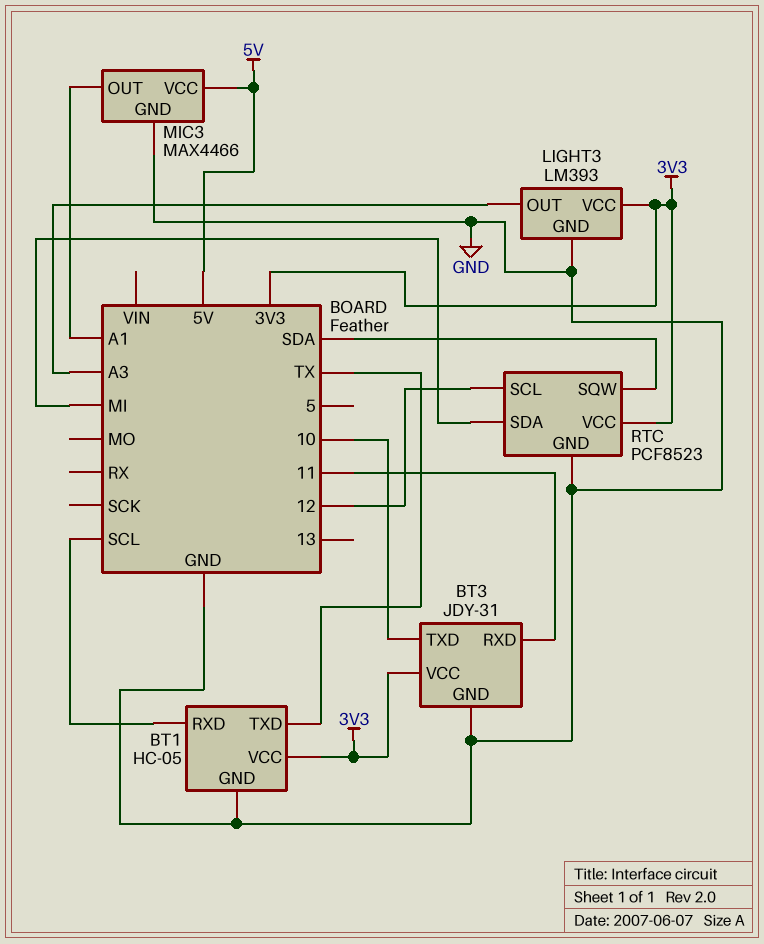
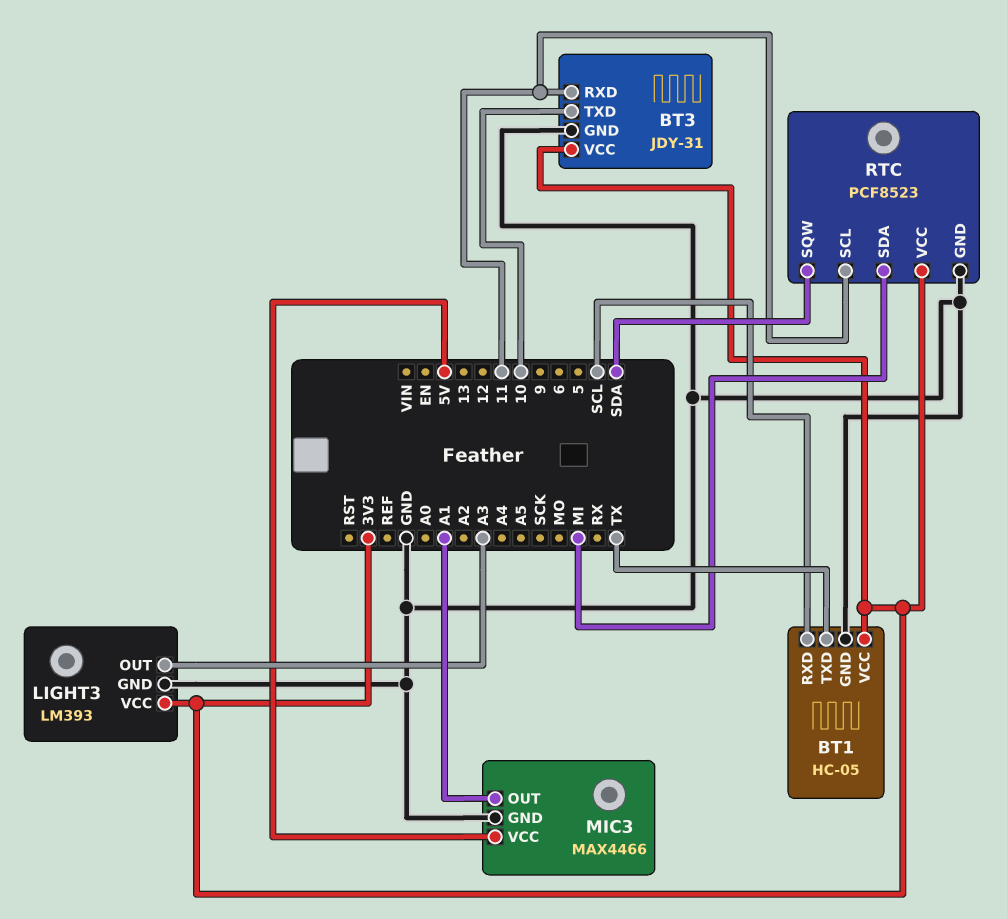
RTC pin SCL: 12 -> 11

